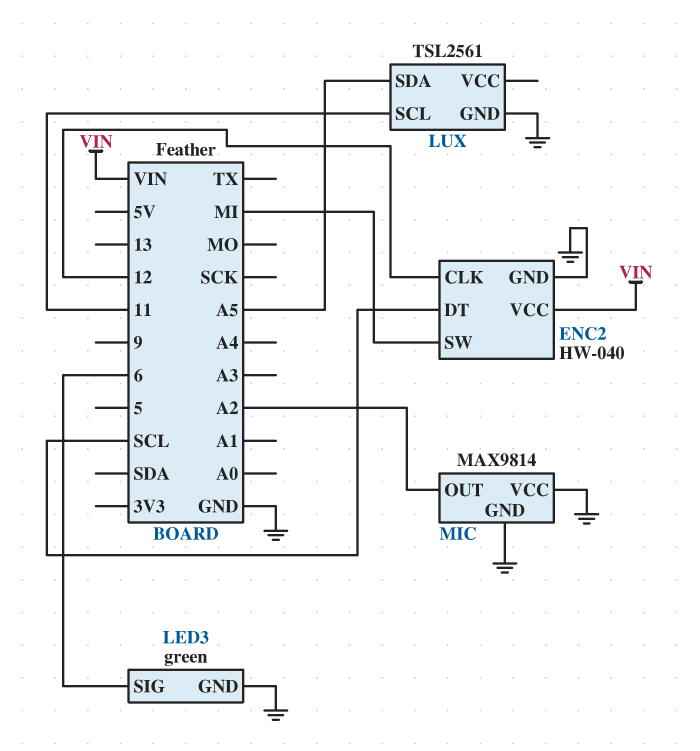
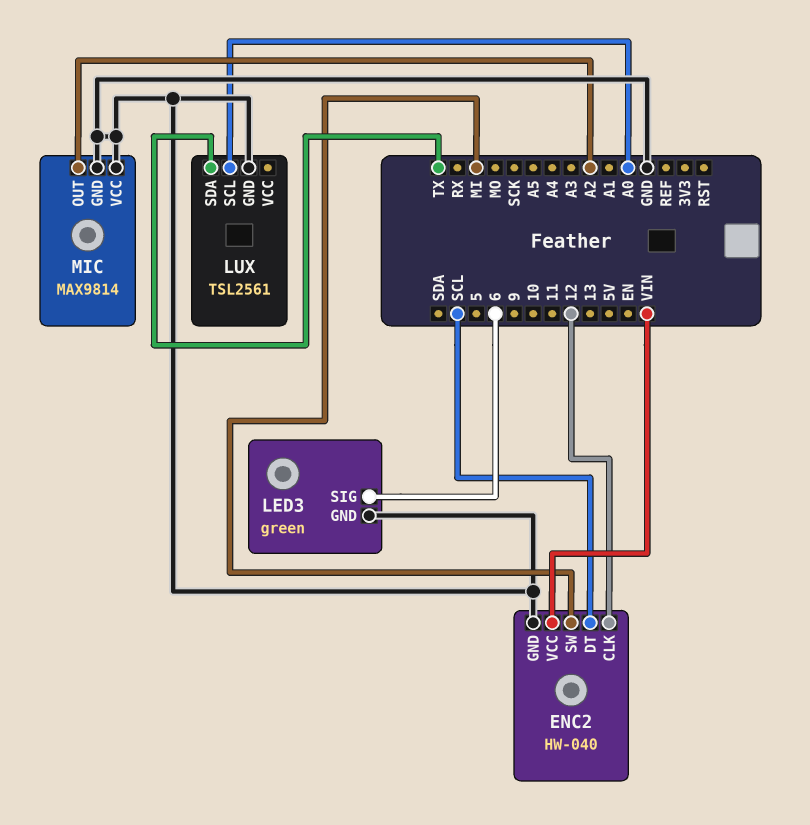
LUX pin SCL: 11 -> A0
LUX pin SDA: A5 -> TX

